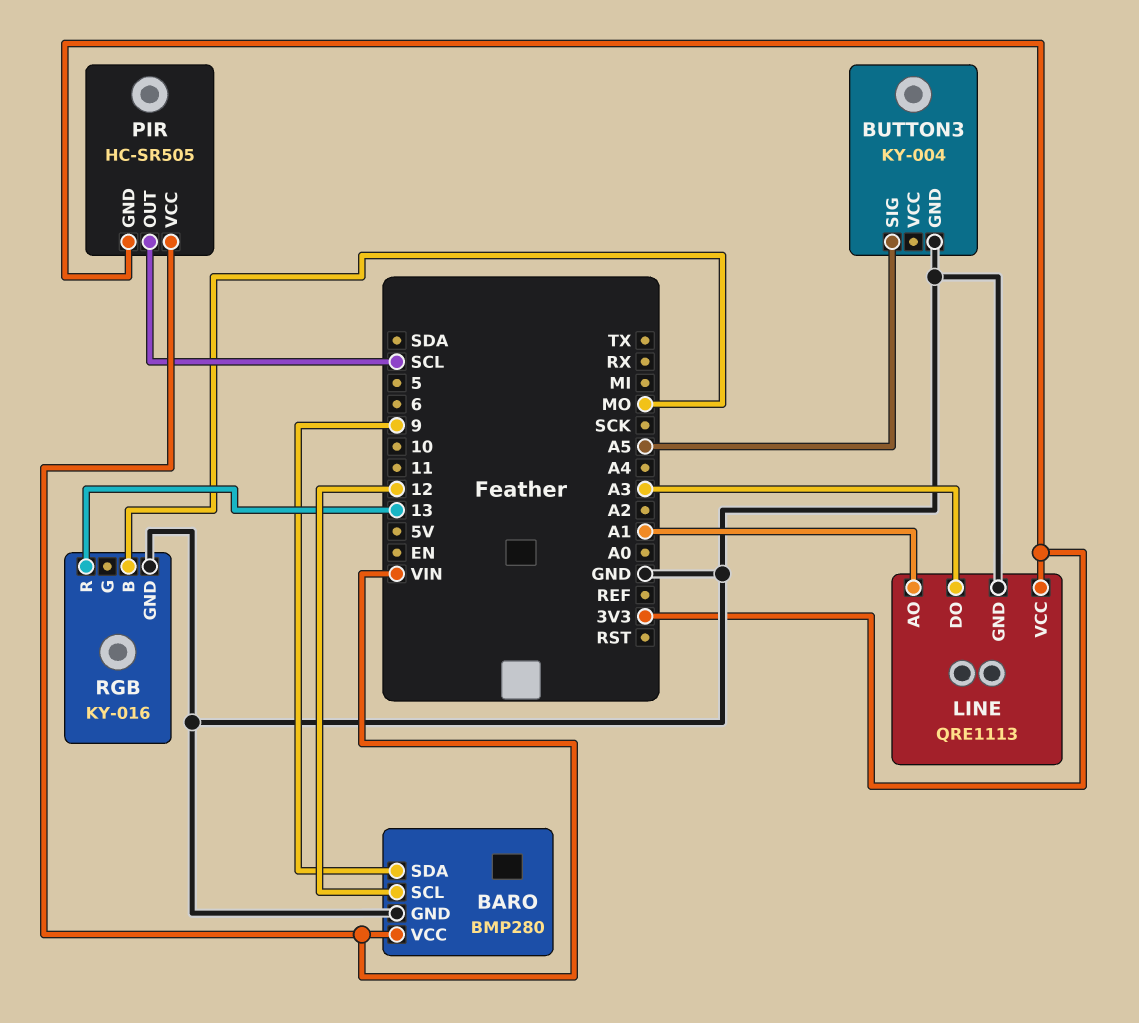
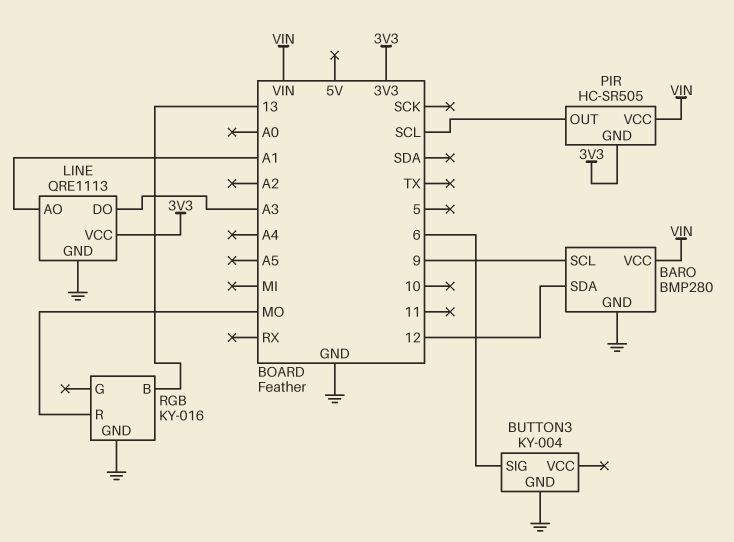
BARO pin SCL: 12 -> 9
BARO pin SDA: 9 -> 12
BUTTON3 pin SIG: A5 -> 6
RGB pin B: MO -> 13
RGB pin R: 13 -> MO

